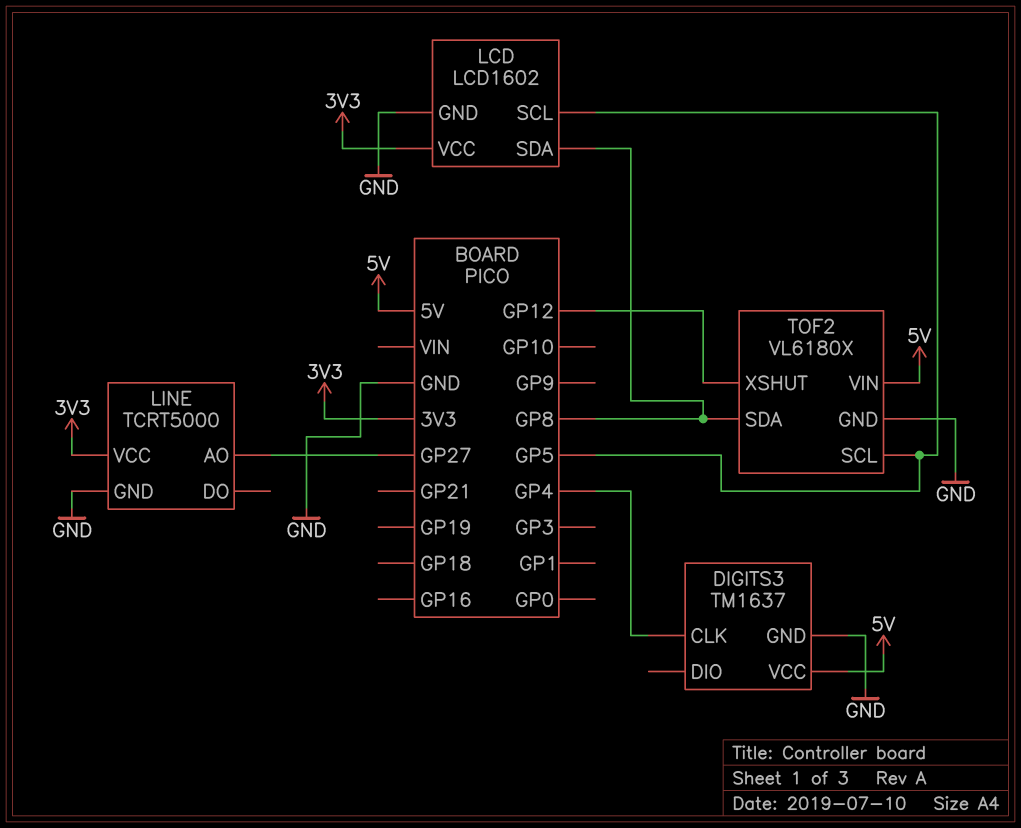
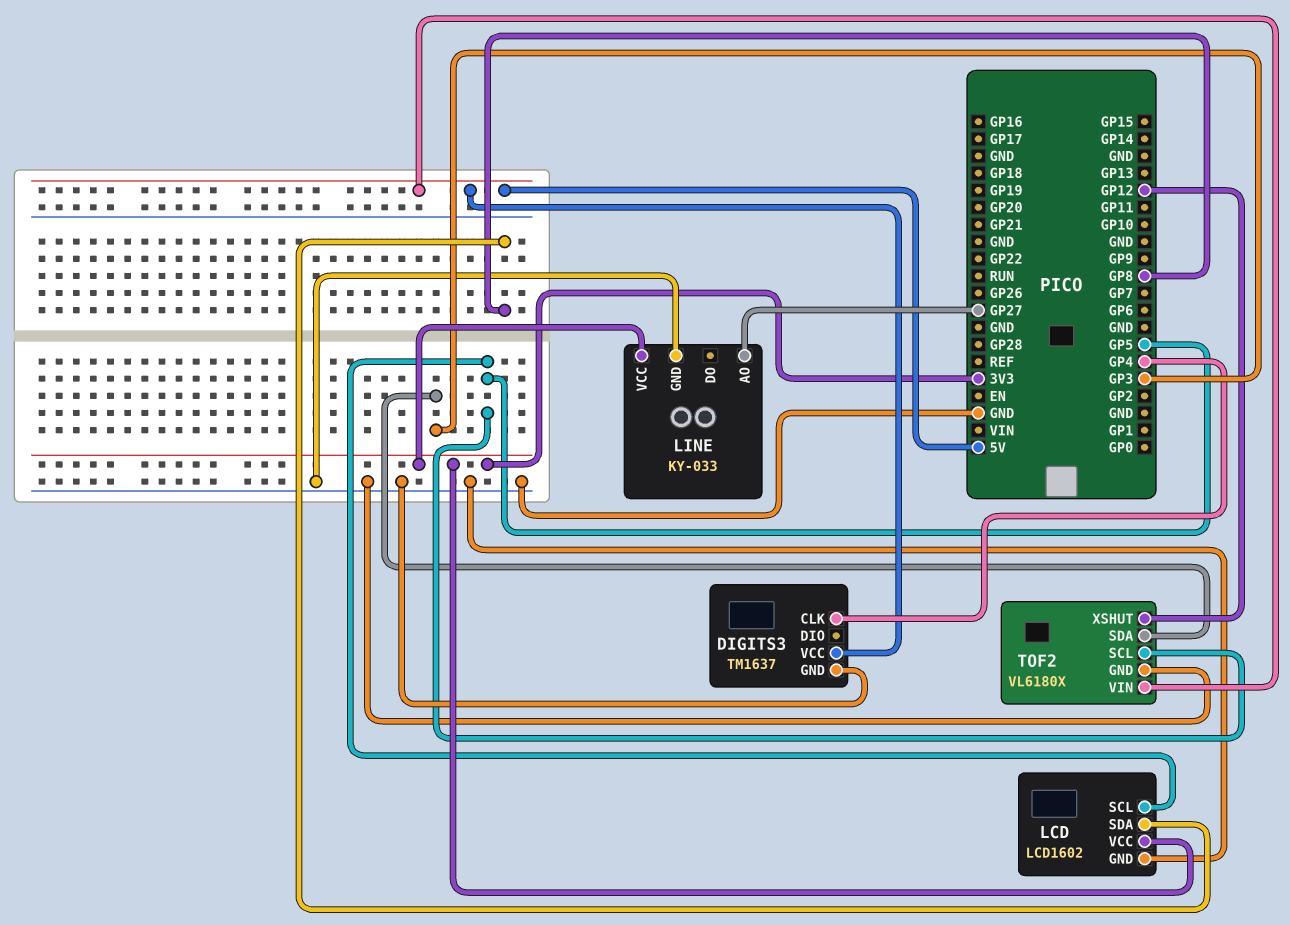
LINE: TCRT5000 -> KY-033
TOF2 pin SDA: GP8 -> GP3

